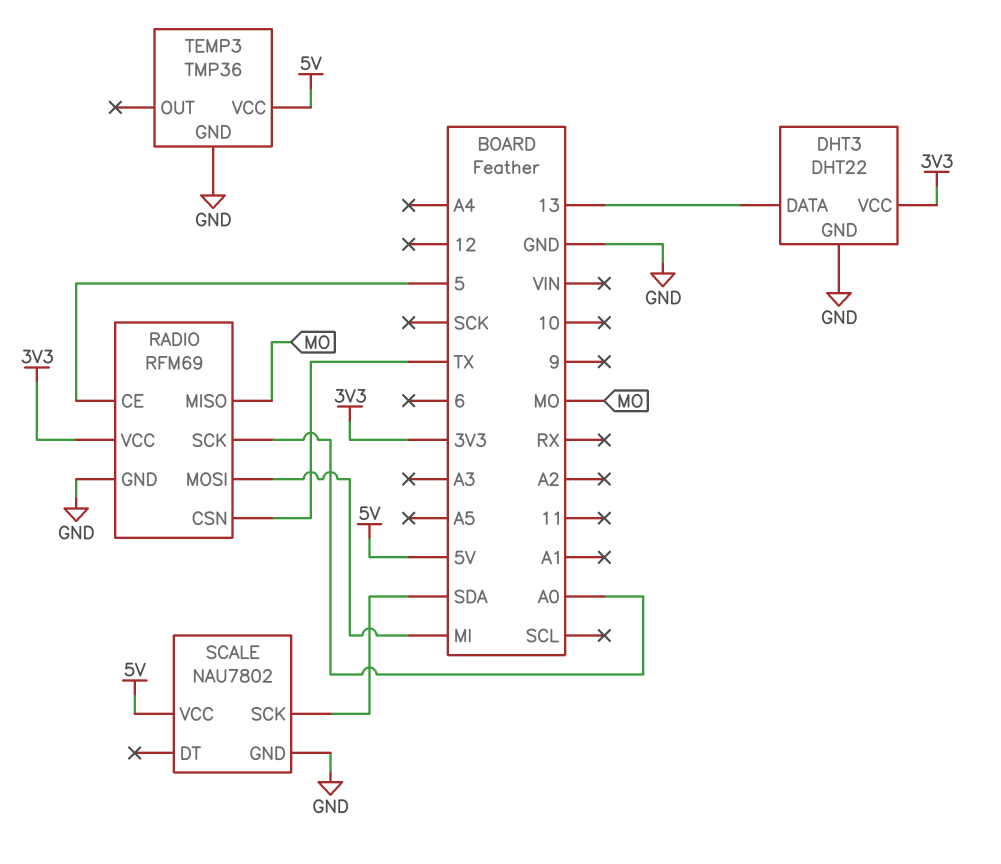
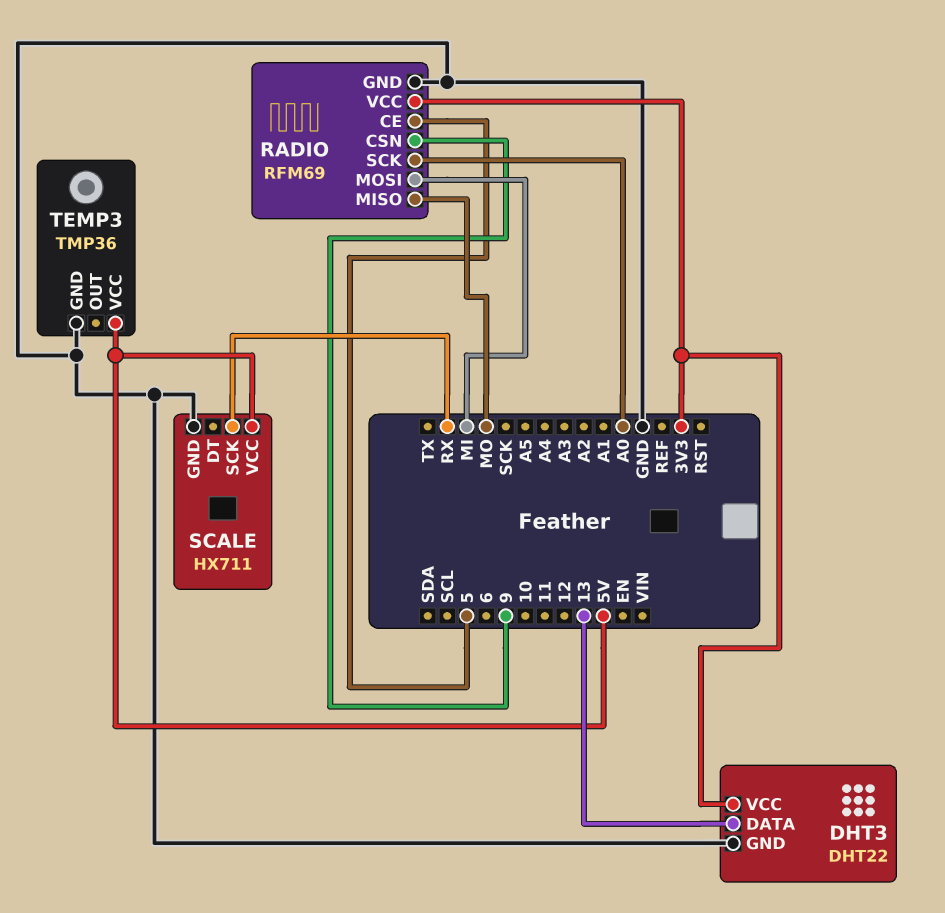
RADIO pin CSN: TX -> 9
SCALE: NAU7802 -> HX711
SCALE pin SCK: SDA -> RX

